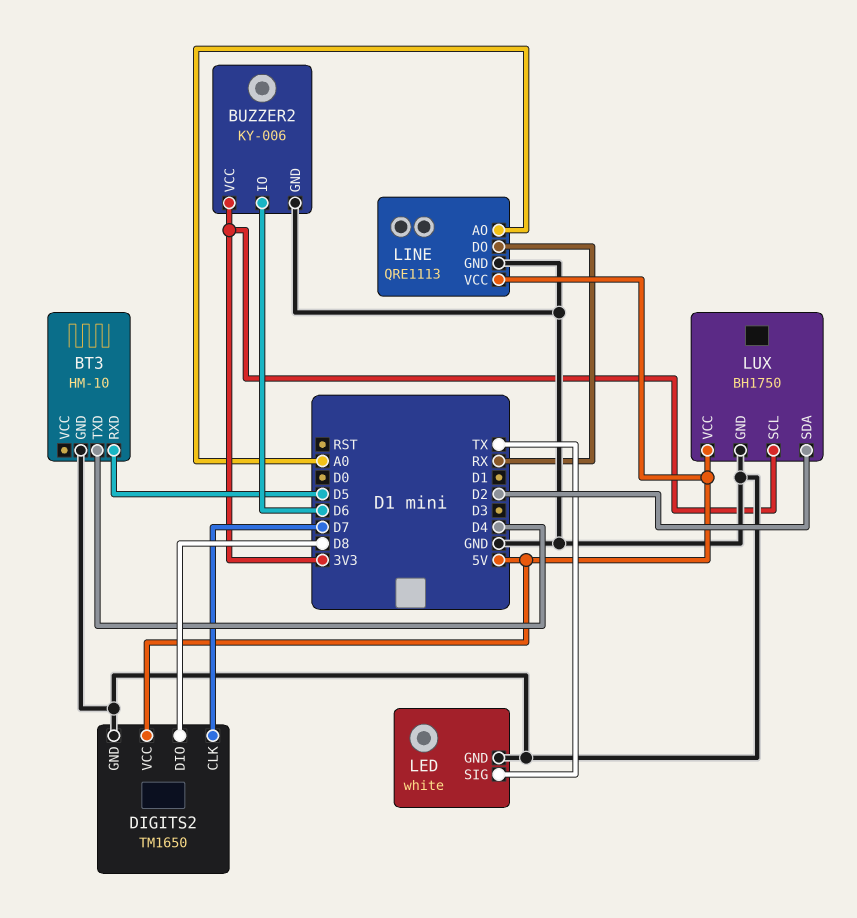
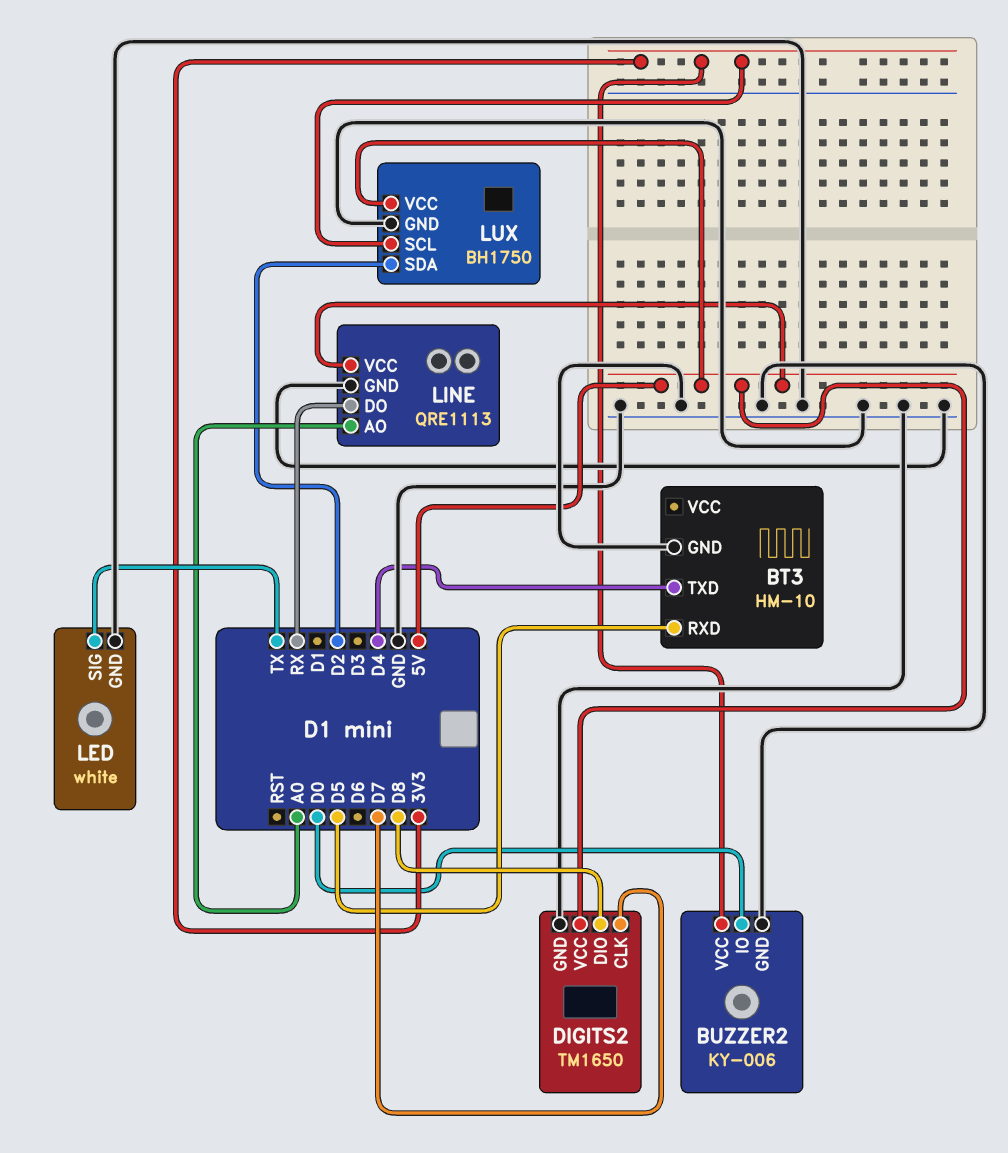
BUZZER2 pin IO: D6 -> D0

